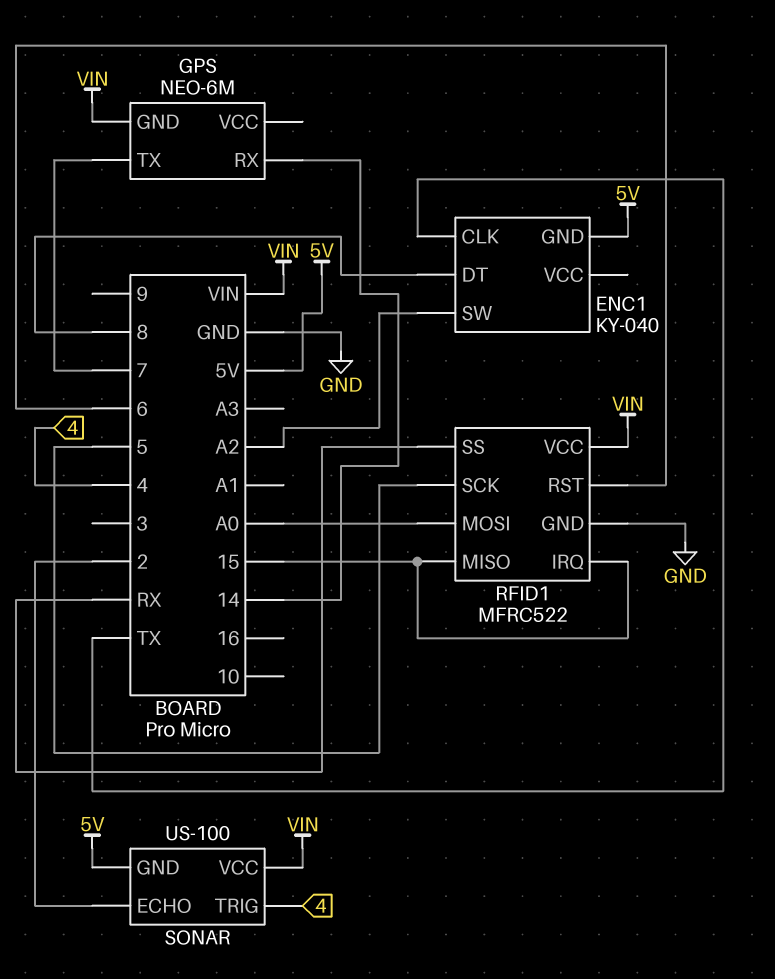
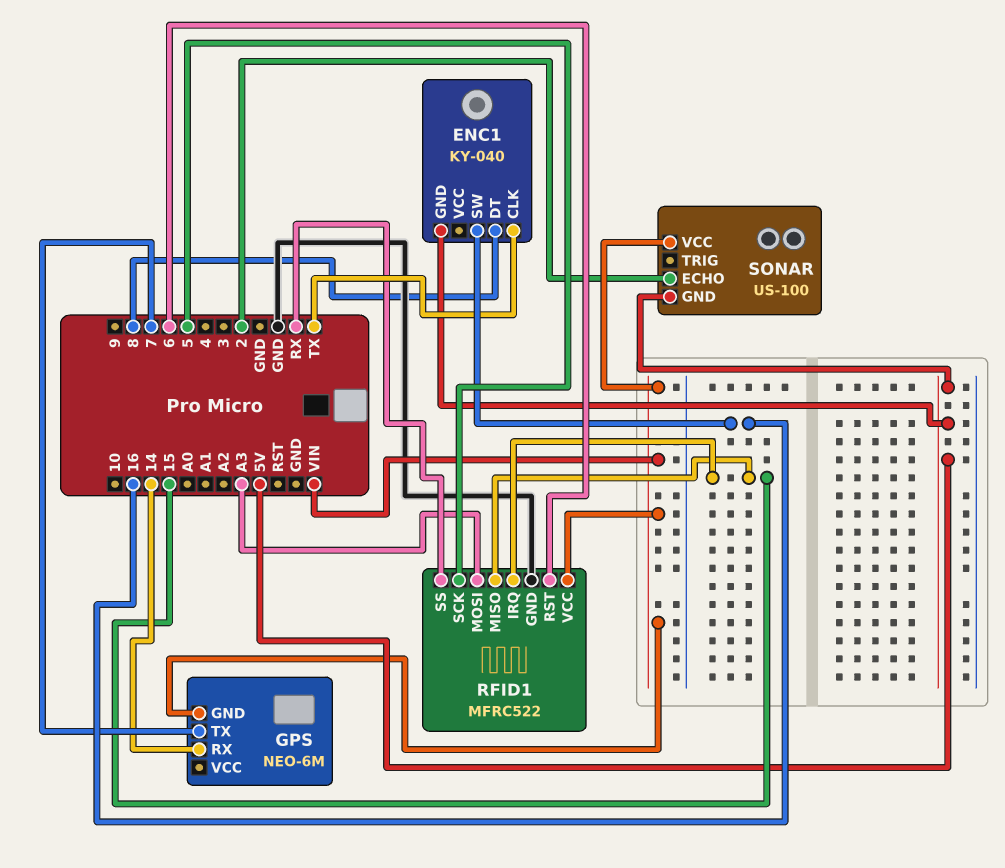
ENC1 pin SW: A2 -> 16
RFID1 pin MOSI: A0 -> A3
SONAR pin TRIG: 4 -> none

